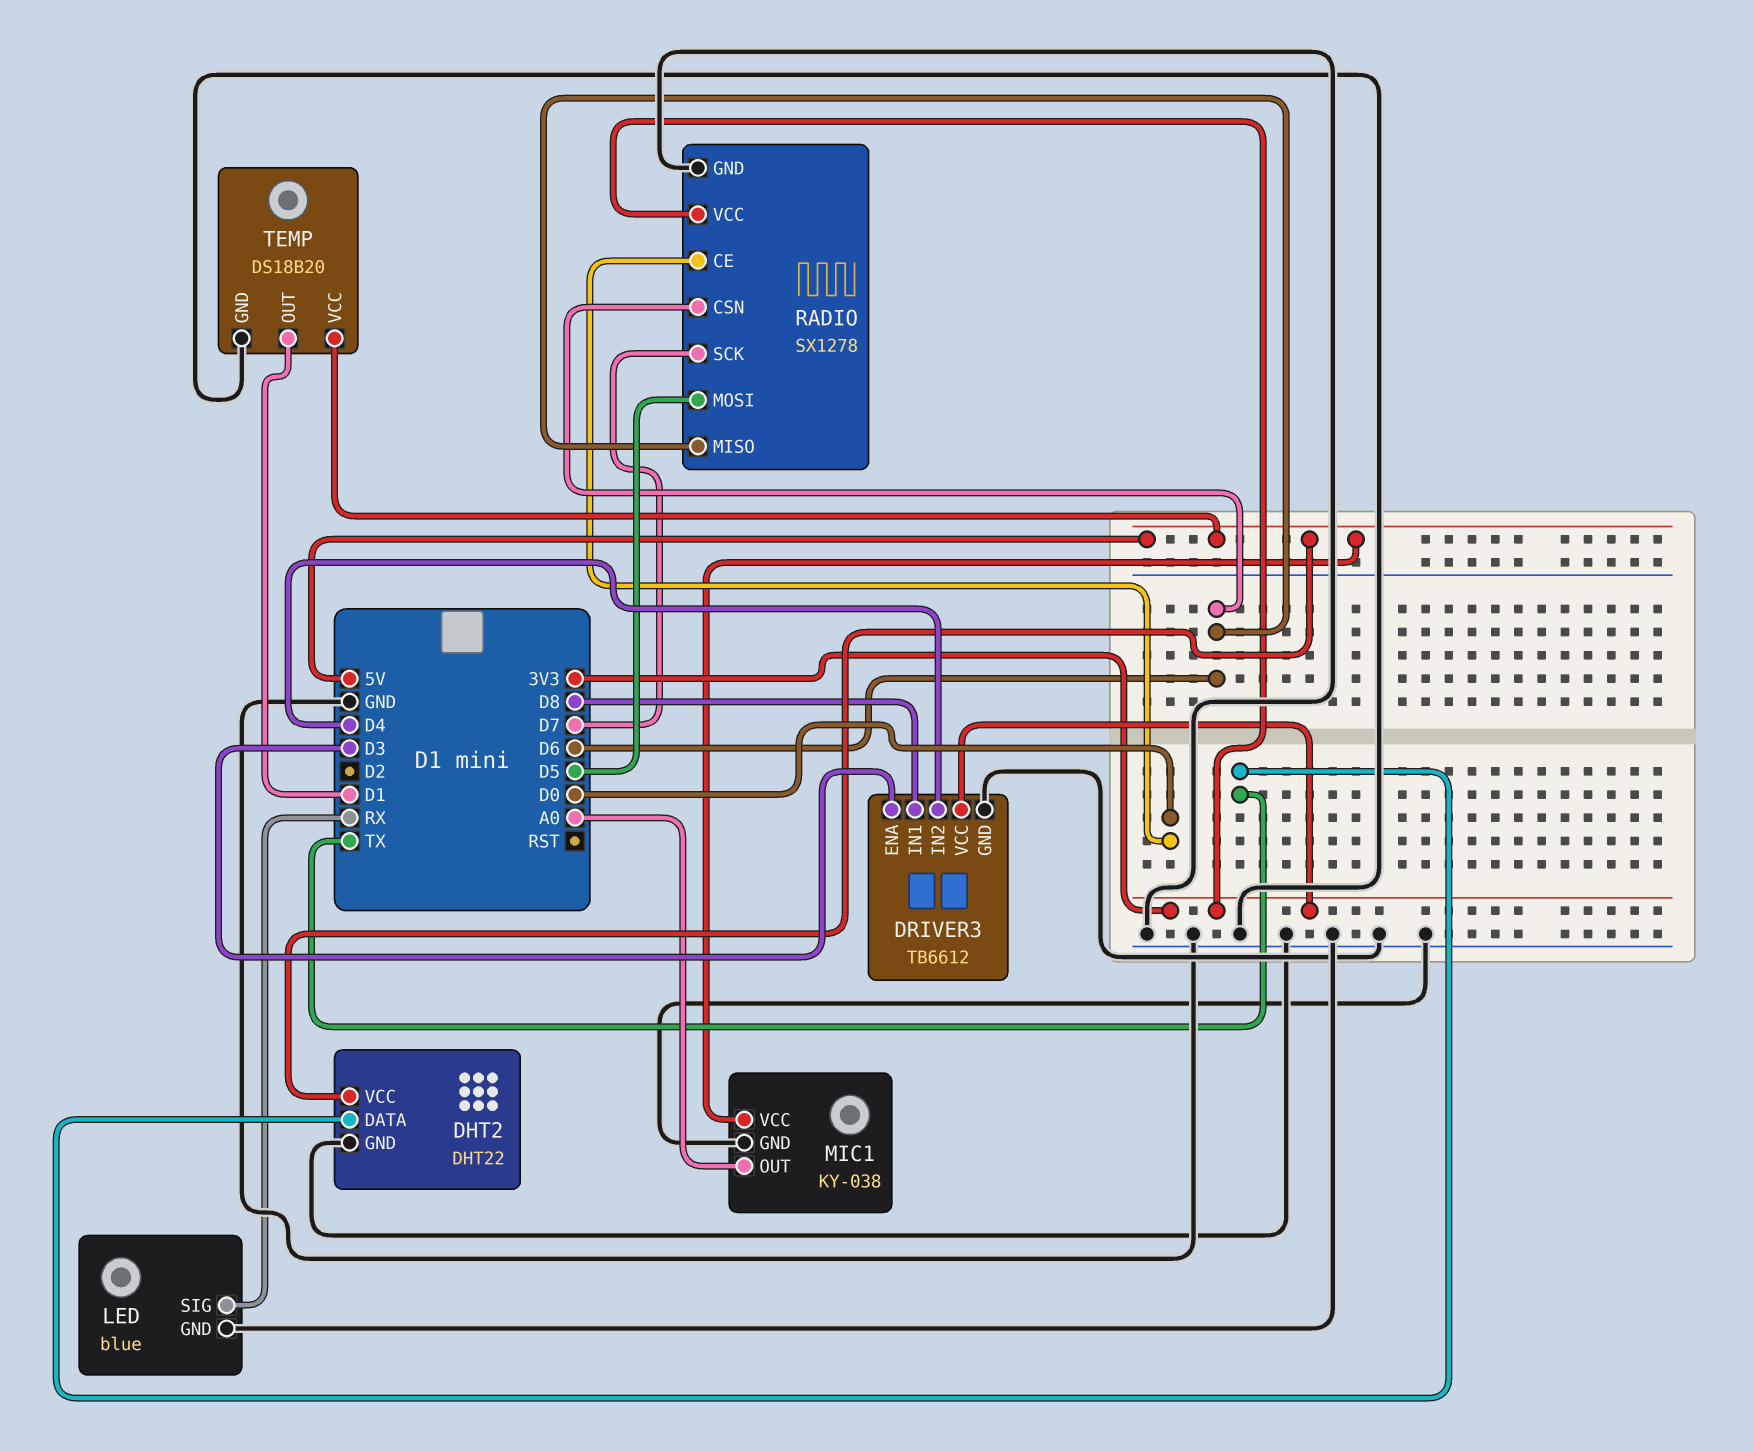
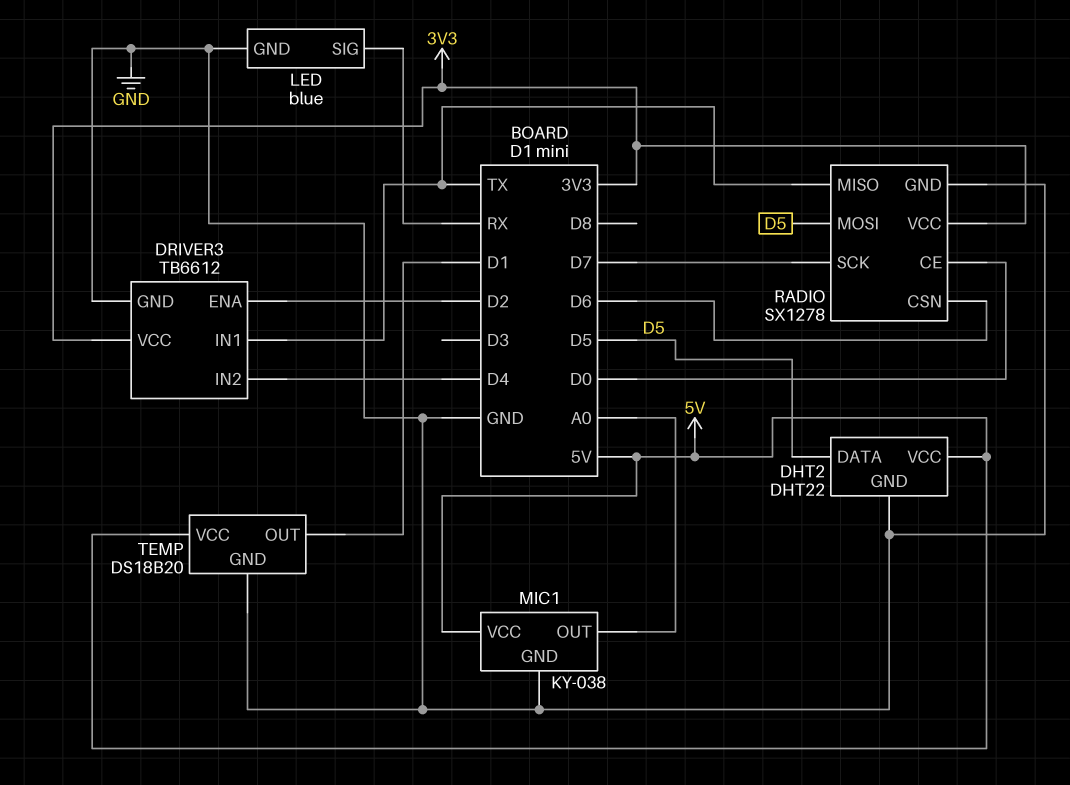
DHT2 pin DATA: TX -> D5
DRIVER3 pin ENA: D3 -> D2
DRIVER3 pin IN1: D8 -> TX
RADIO pin MISO: D6 -> TX

